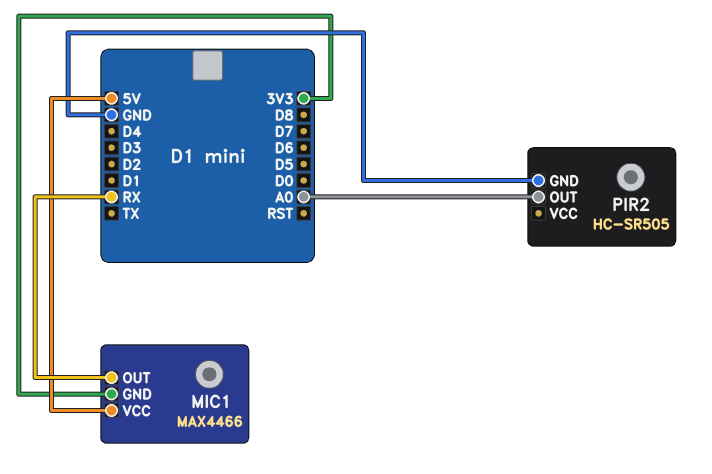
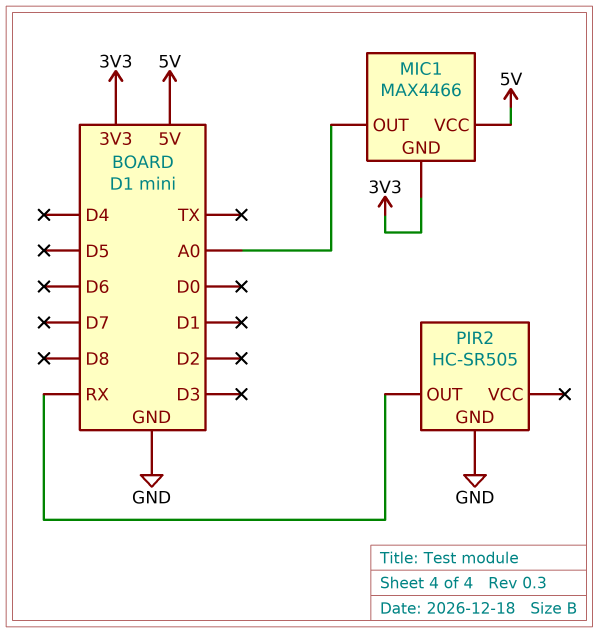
MIC1 pin OUT: RX -> A0
PIR2 pin OUT: A0 -> RX

